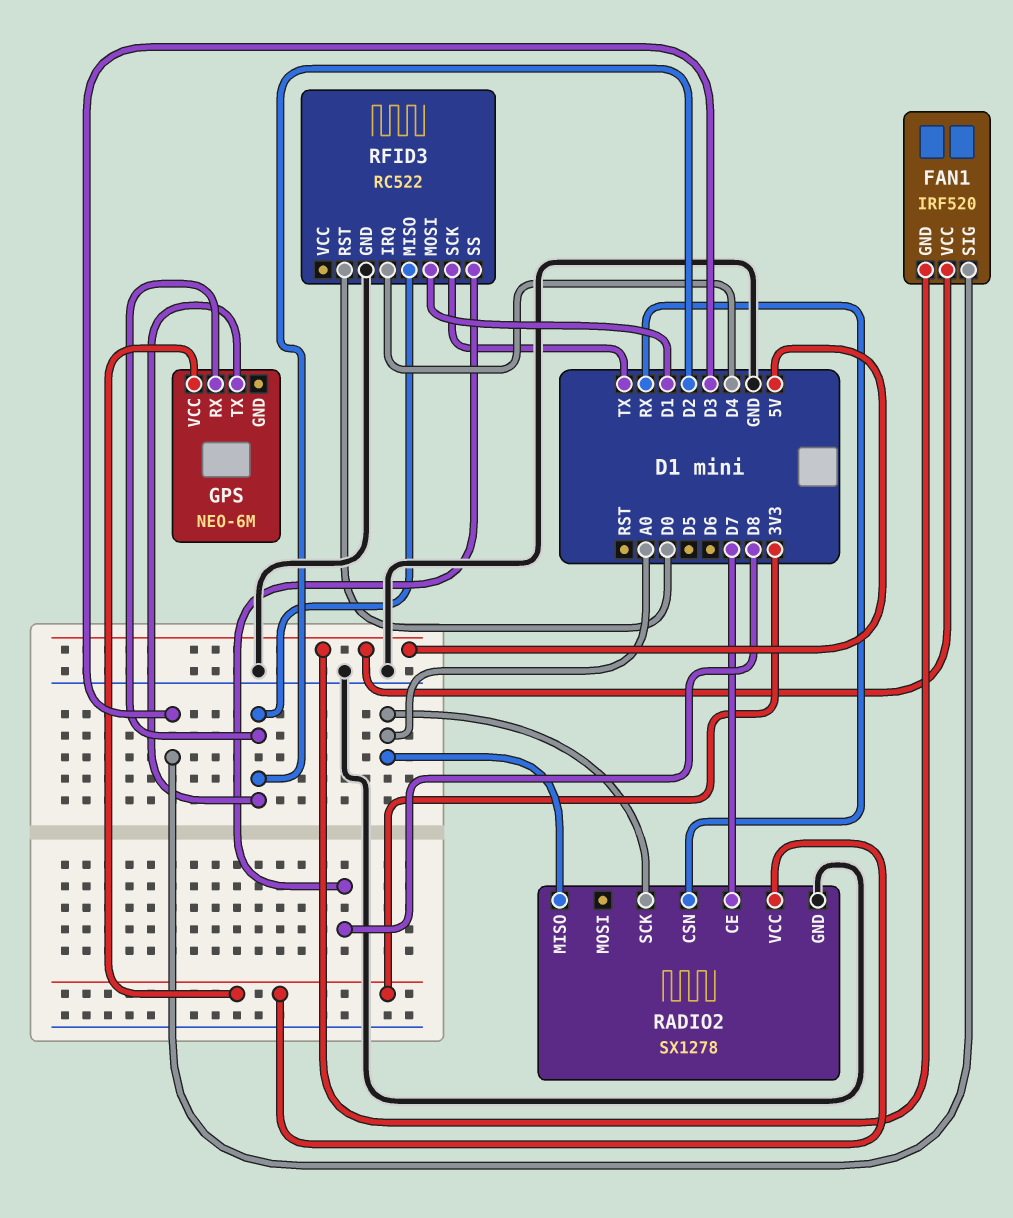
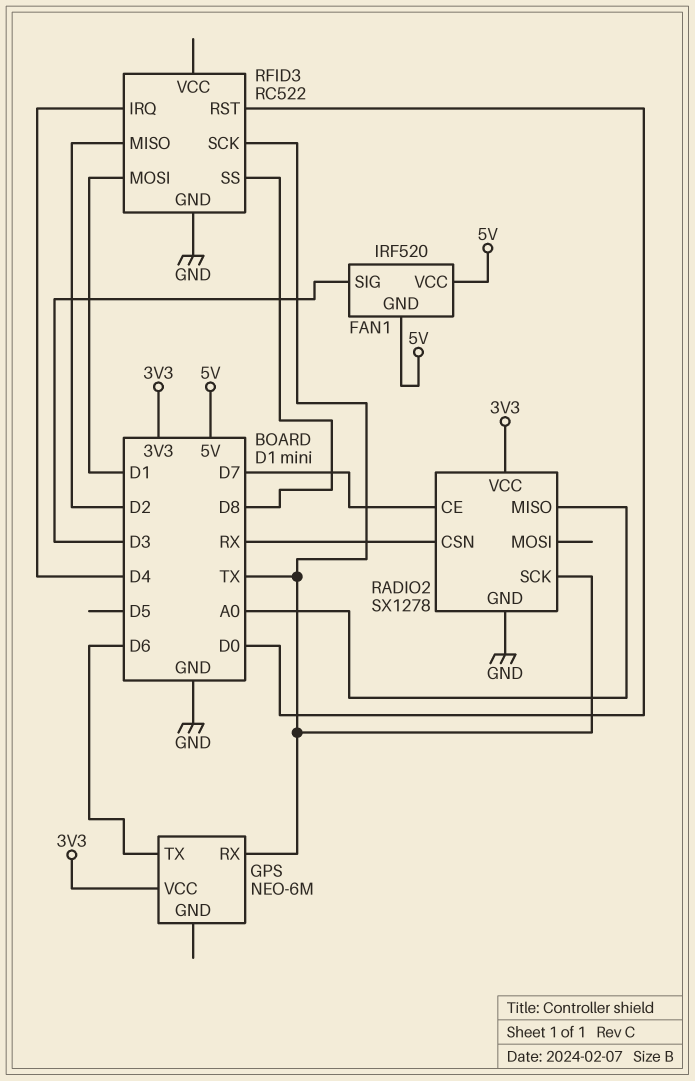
GPS pin RX: D2 -> TX
GPS pin TX: D2 -> D6
RADIO2 pin SCK: A0 -> TX

